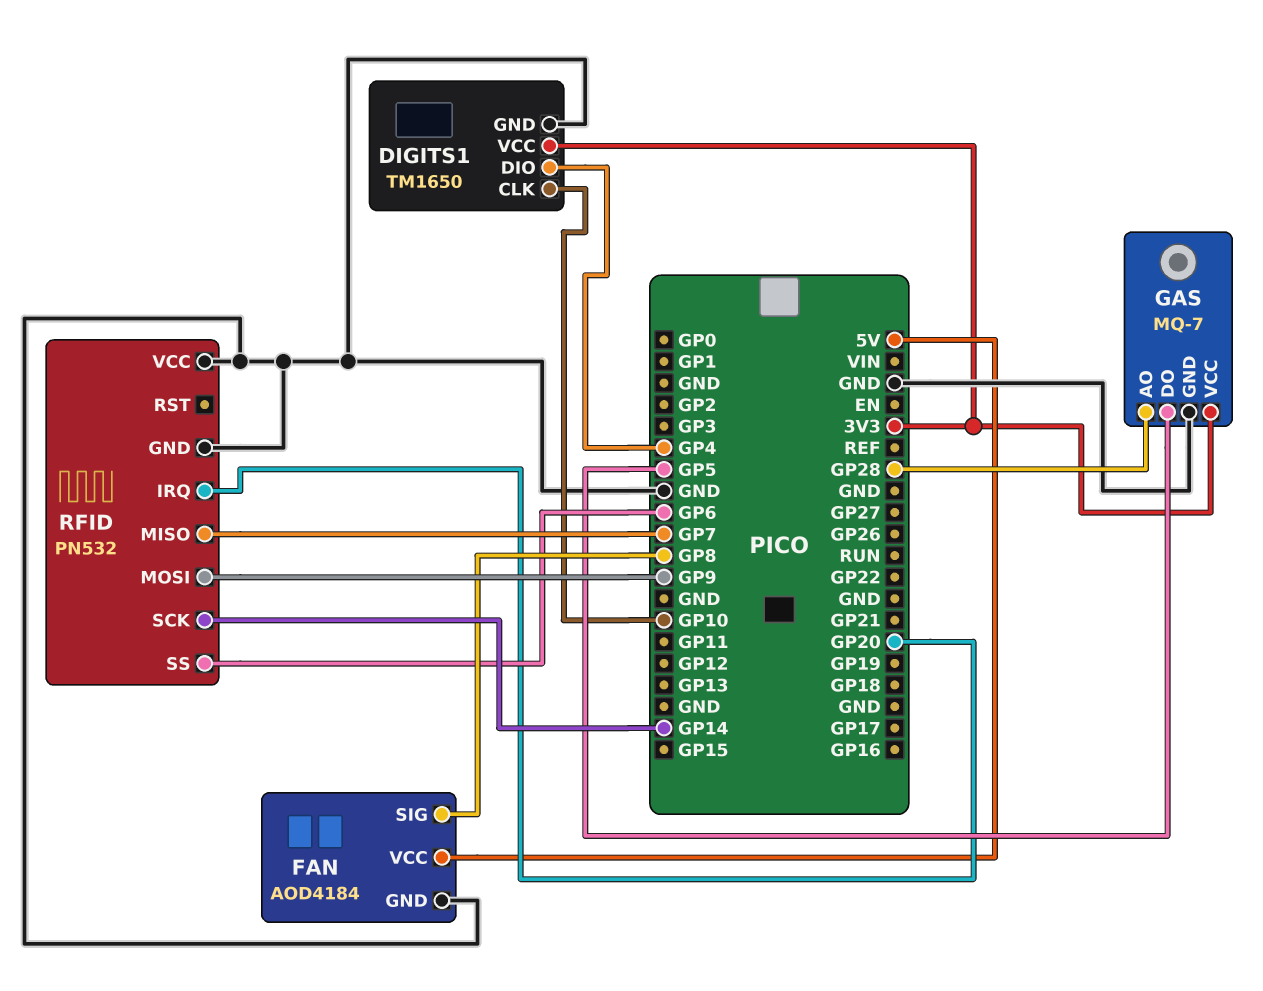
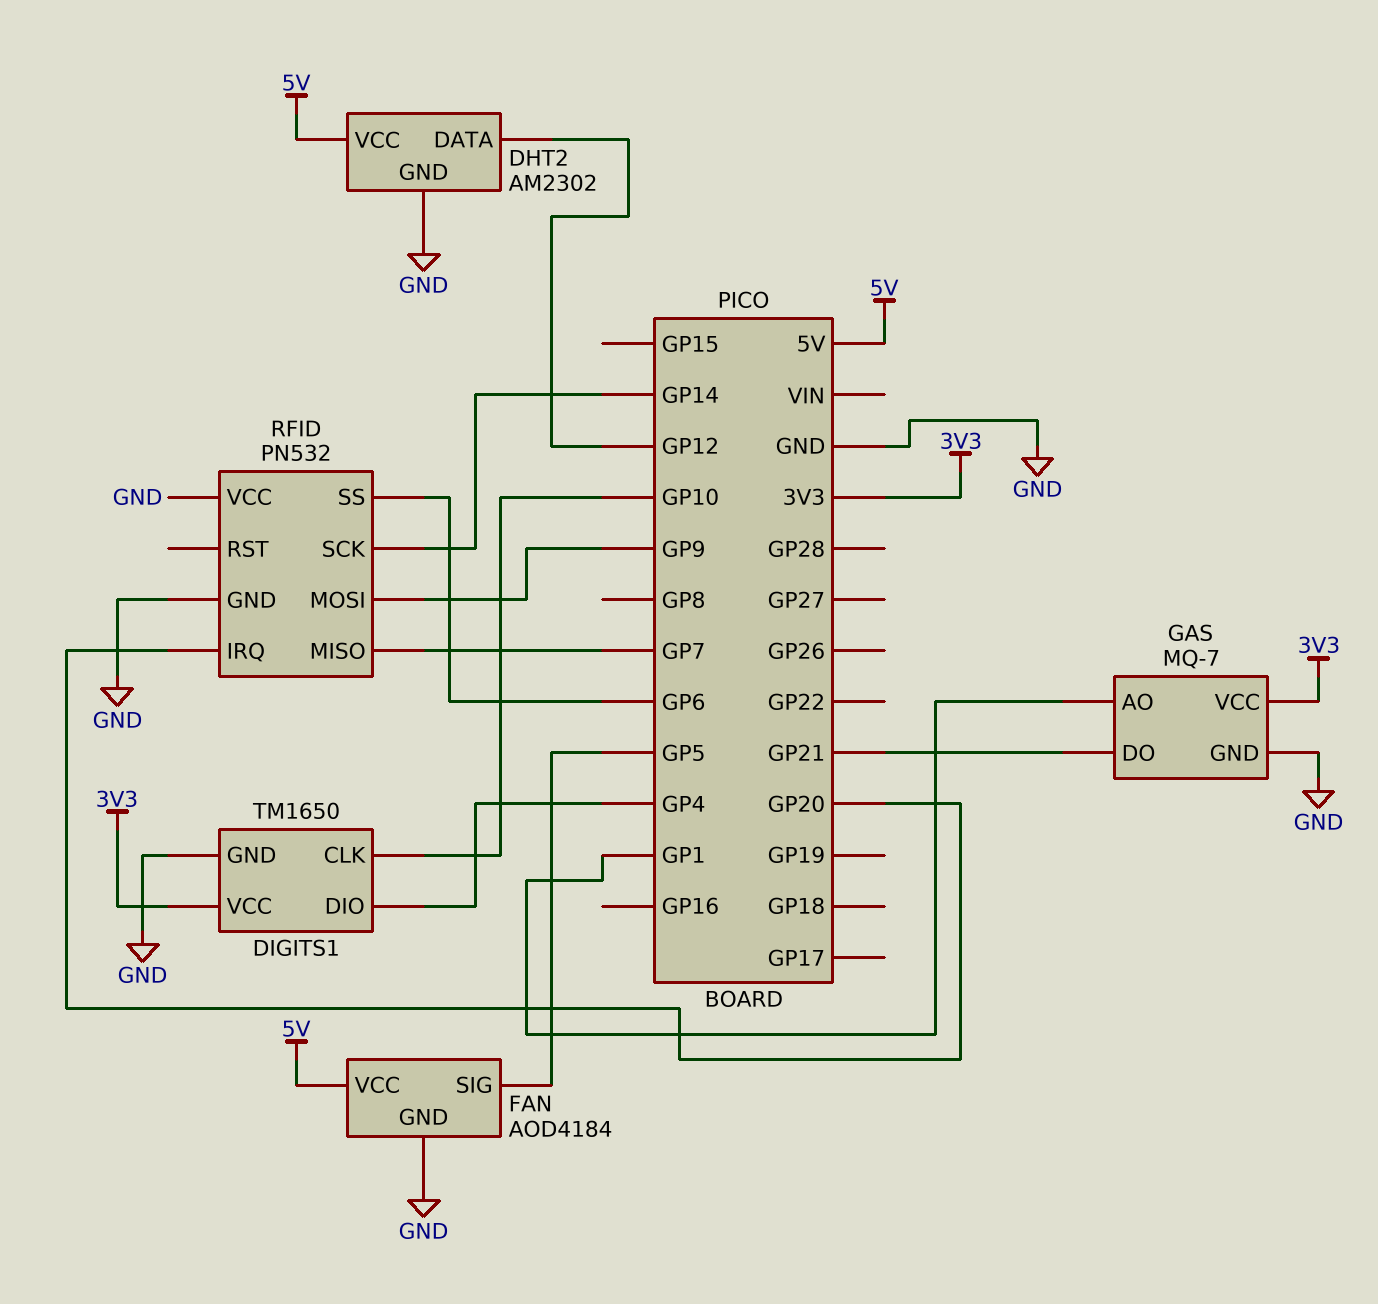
DHT2: none -> AM2302
DHT2 pin DATA: none -> GP12
DHT2 pin GND: none -> GND
DHT2 pin VCC: none -> 5V
FAN pin SIG: GP8 -> GP5
GAS pin AO: GP28 -> GP1
GAS pin DO: GP5 -> GP21

